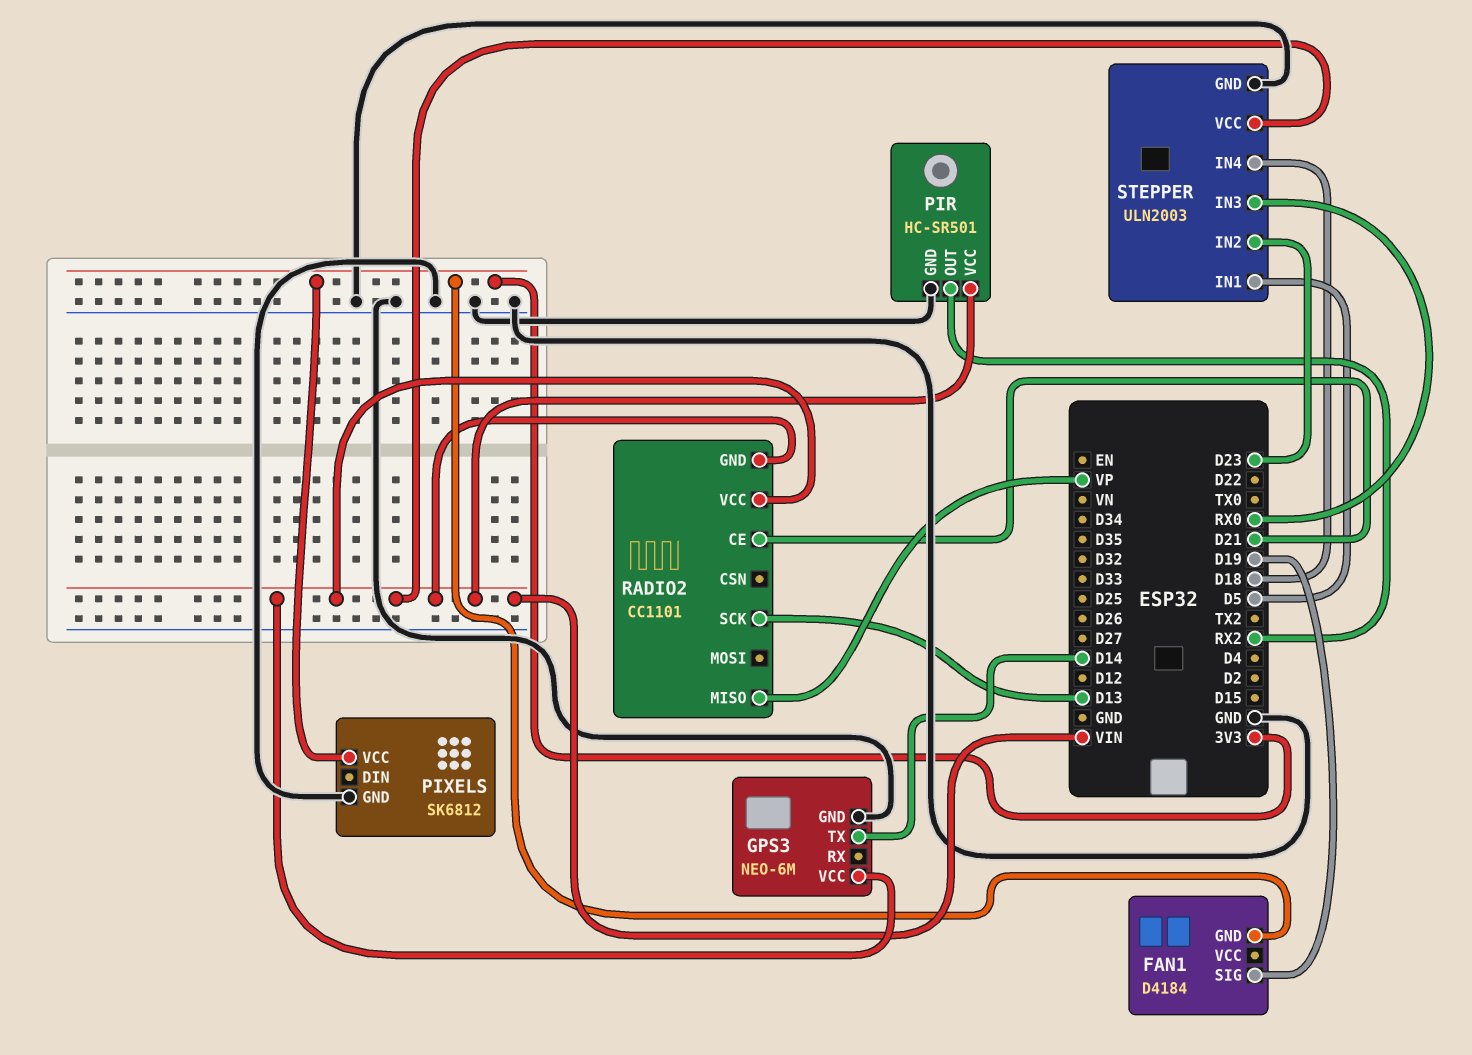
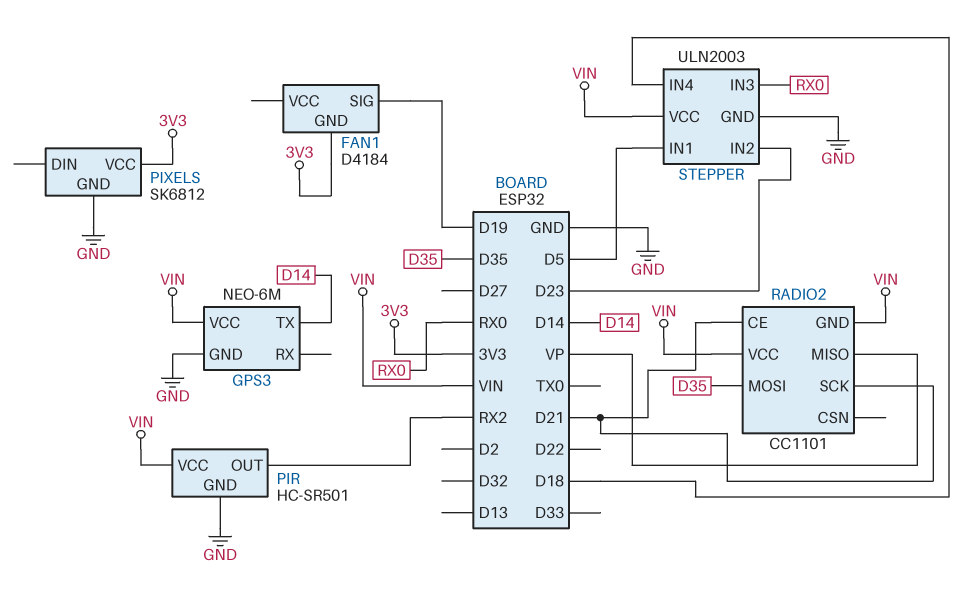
RADIO2 pin MOSI: none -> D35
RADIO2 pin SCK: D13 -> D21

